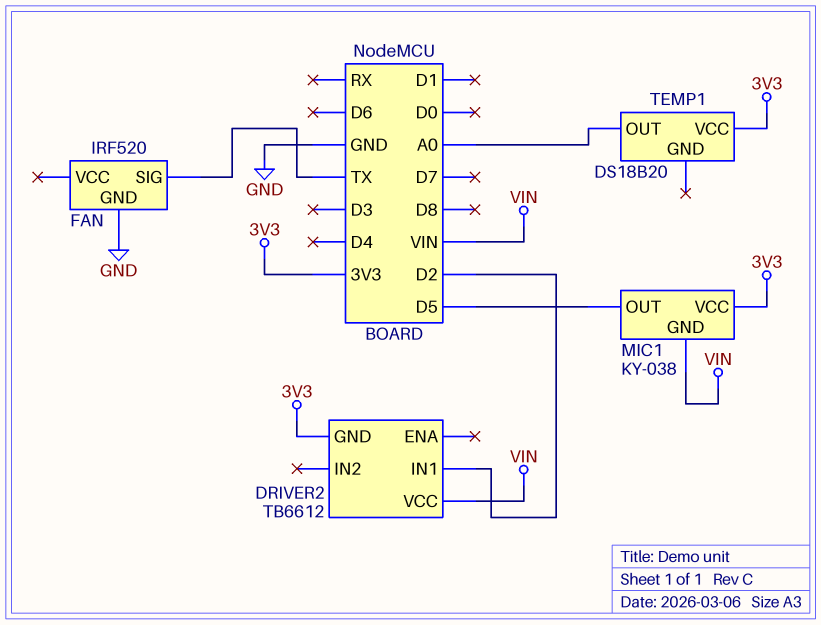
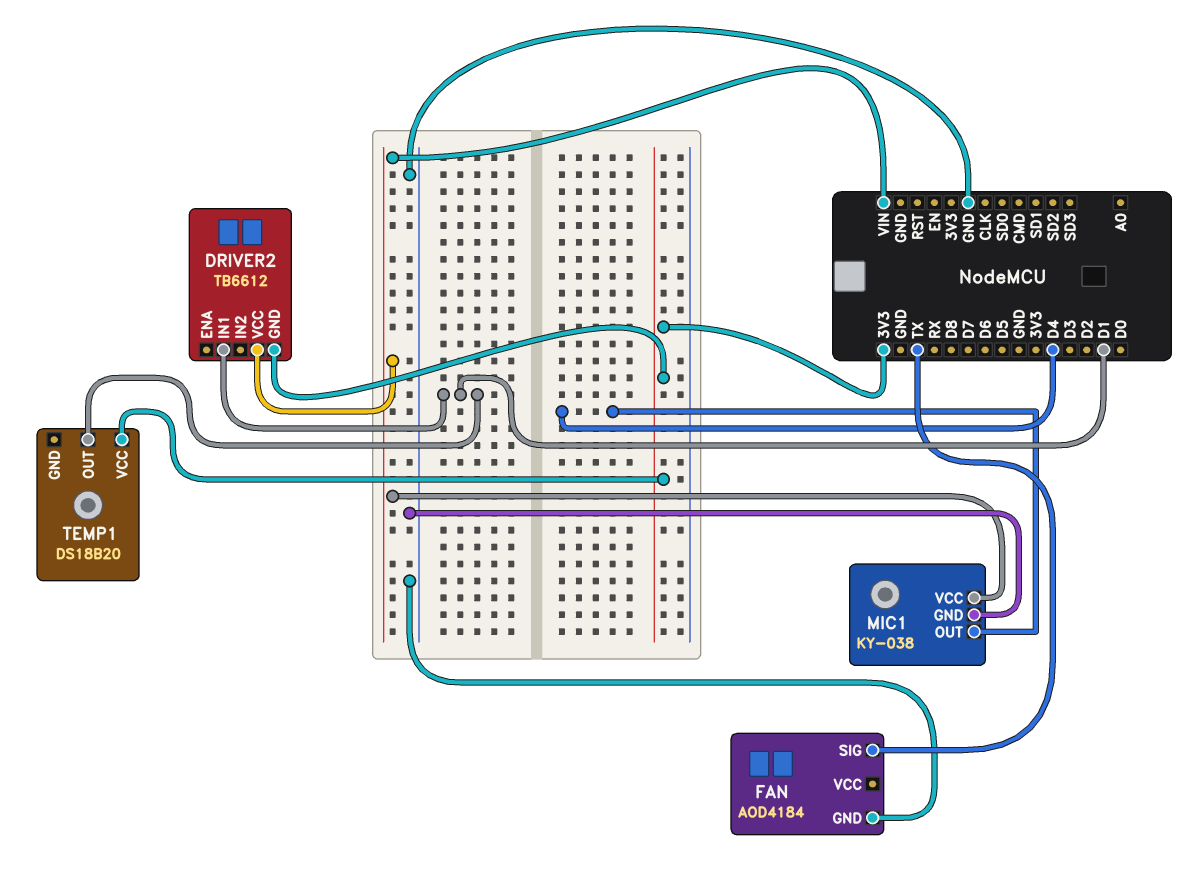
DRIVER2 pin IN1: D2 -> D1
FAN: IRF520 -> AOD4184
MIC1 pin GND: VIN -> GND
MIC1 pin OUT: D5 -> D4
MIC1 pin VCC: 3V3 -> VIN
TEMP1 pin OUT: A0 -> D1

